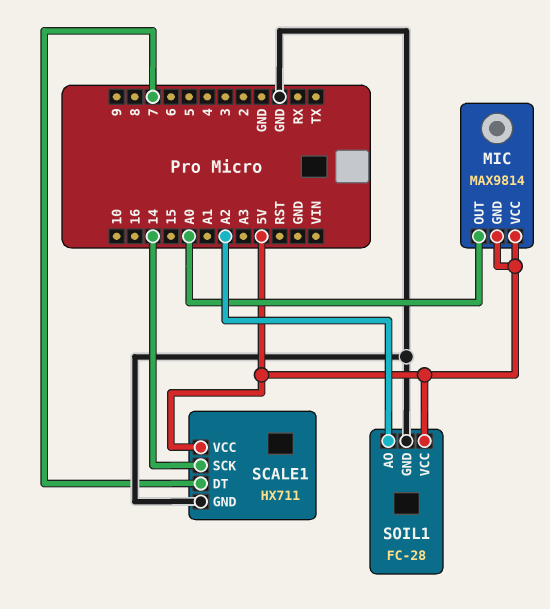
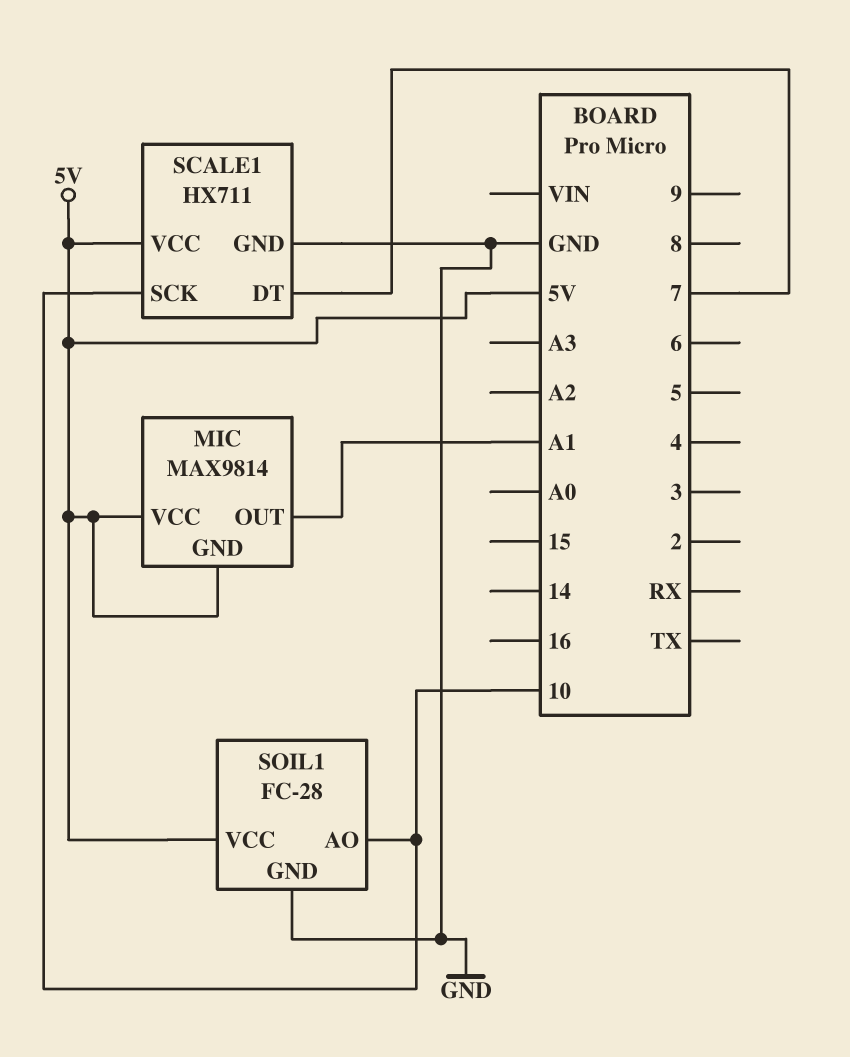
MIC pin OUT: A0 -> A1
SCALE1 pin SCK: 14 -> 10
SOIL1 pin AO: A2 -> 10

